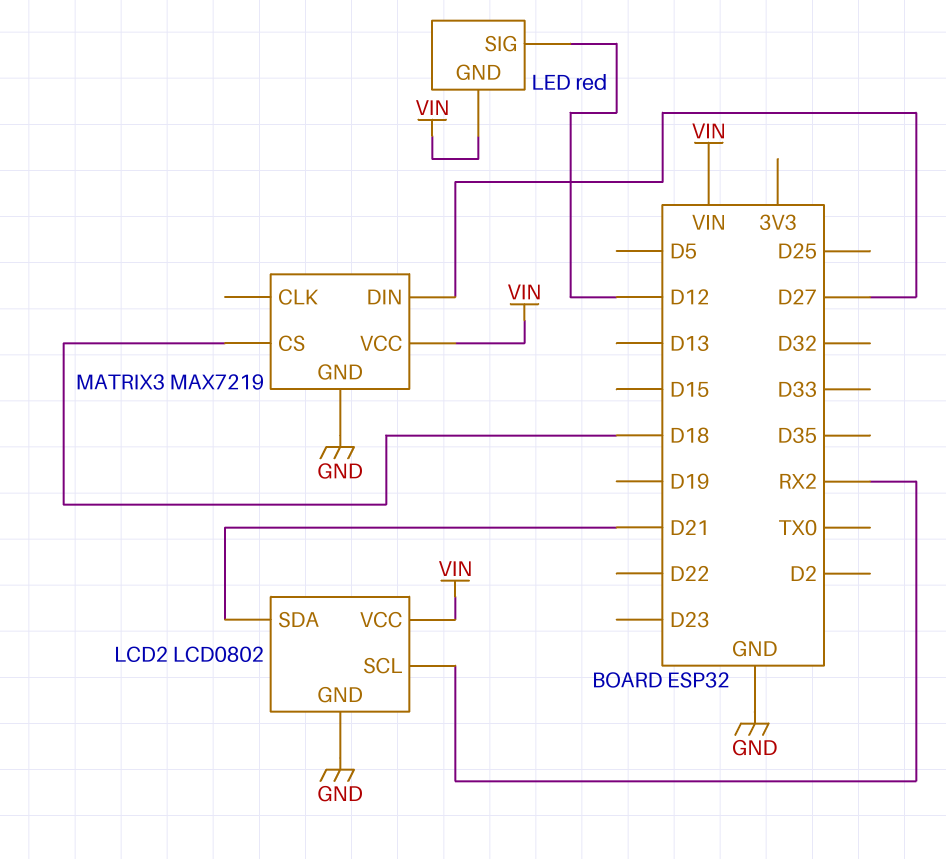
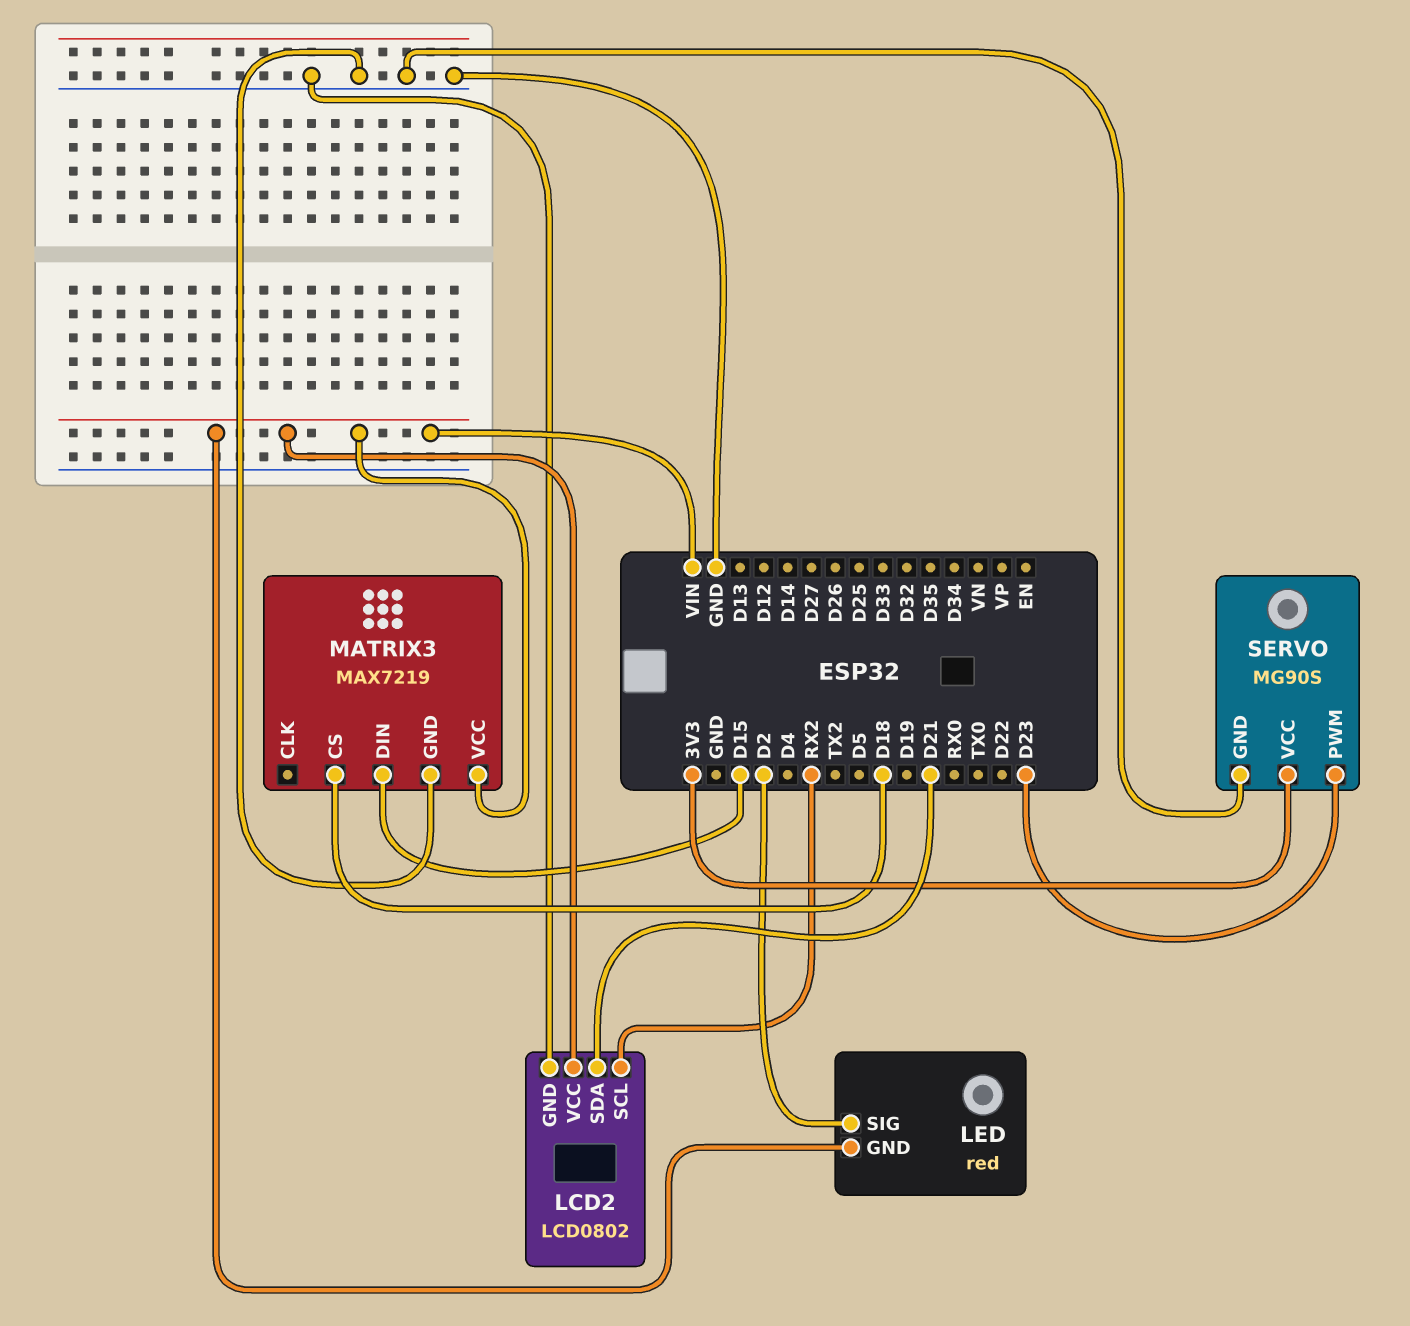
LED pin SIG: D12 -> D2
MATRIX3 pin DIN: D27 -> D15
SERVO: none -> MG90S
SERVO pin GND: none -> GND
SERVO pin PWM: none -> D23
SERVO pin VCC: none -> 3V3

